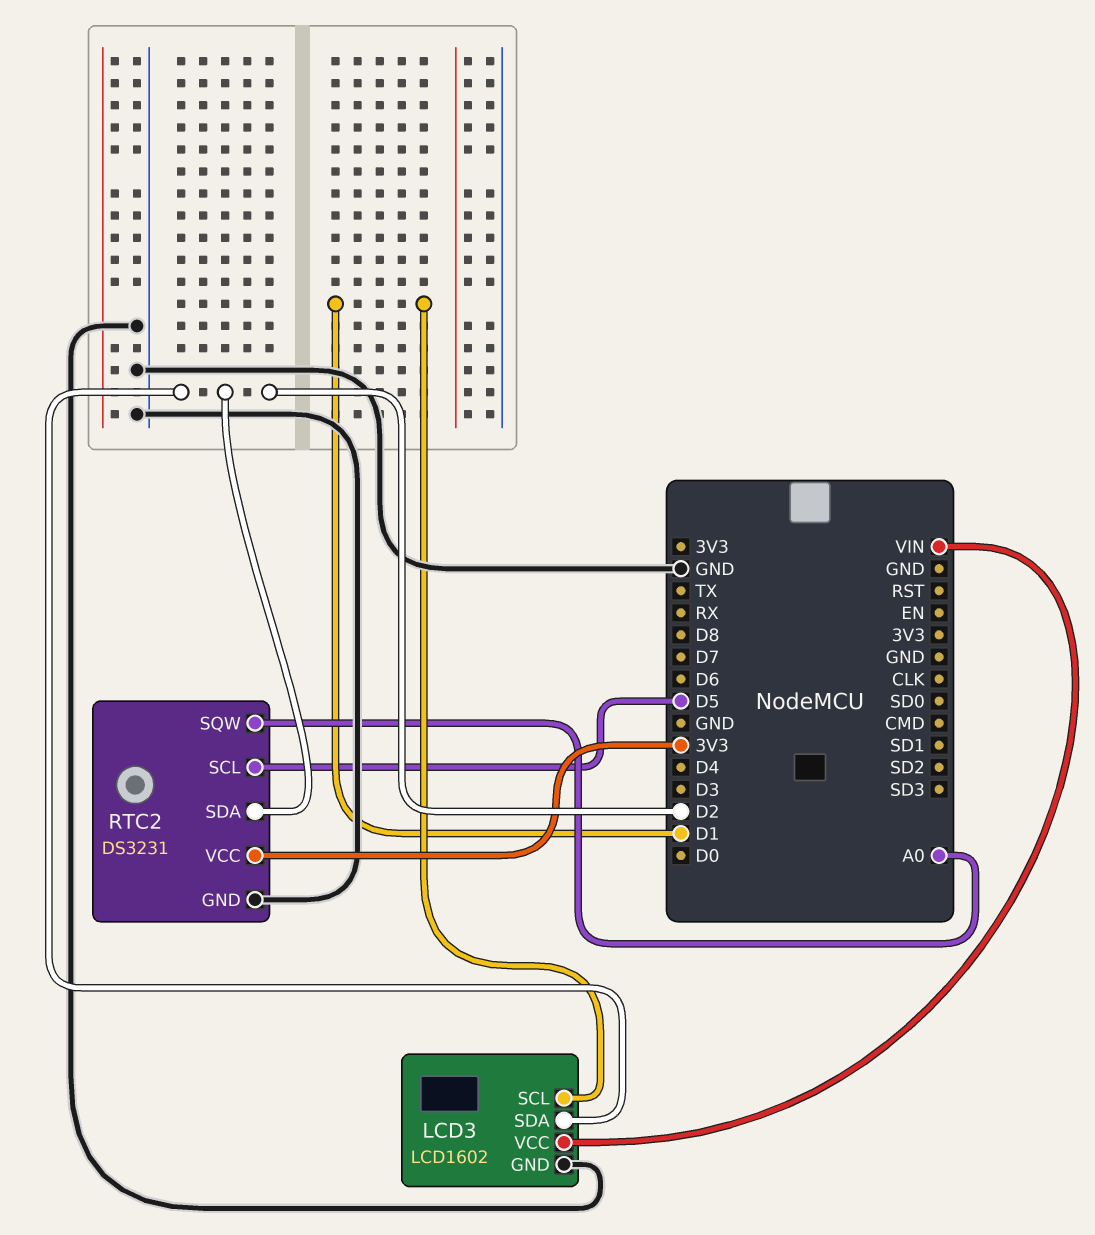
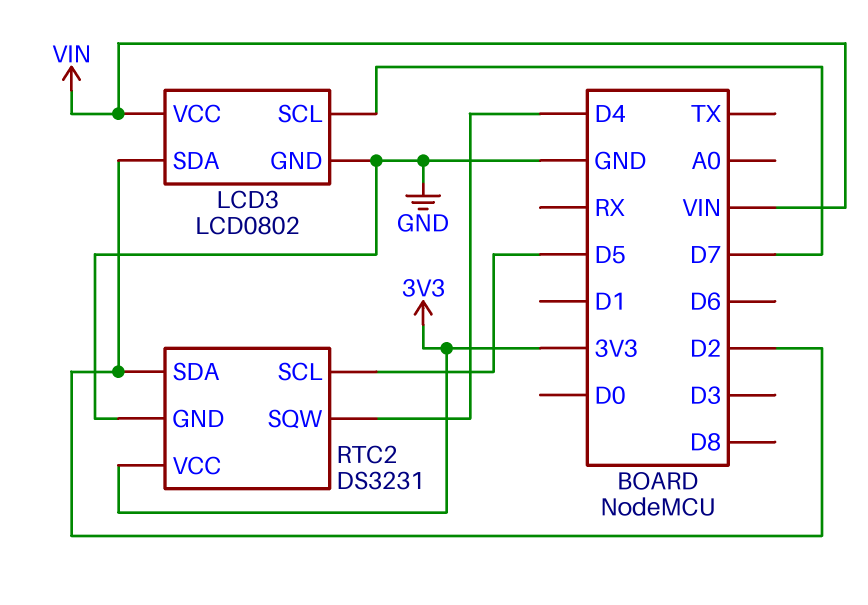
LCD3: LCD1602 -> LCD0802
LCD3 pin SCL: D1 -> D7
RTC2 pin SQW: A0 -> D4

